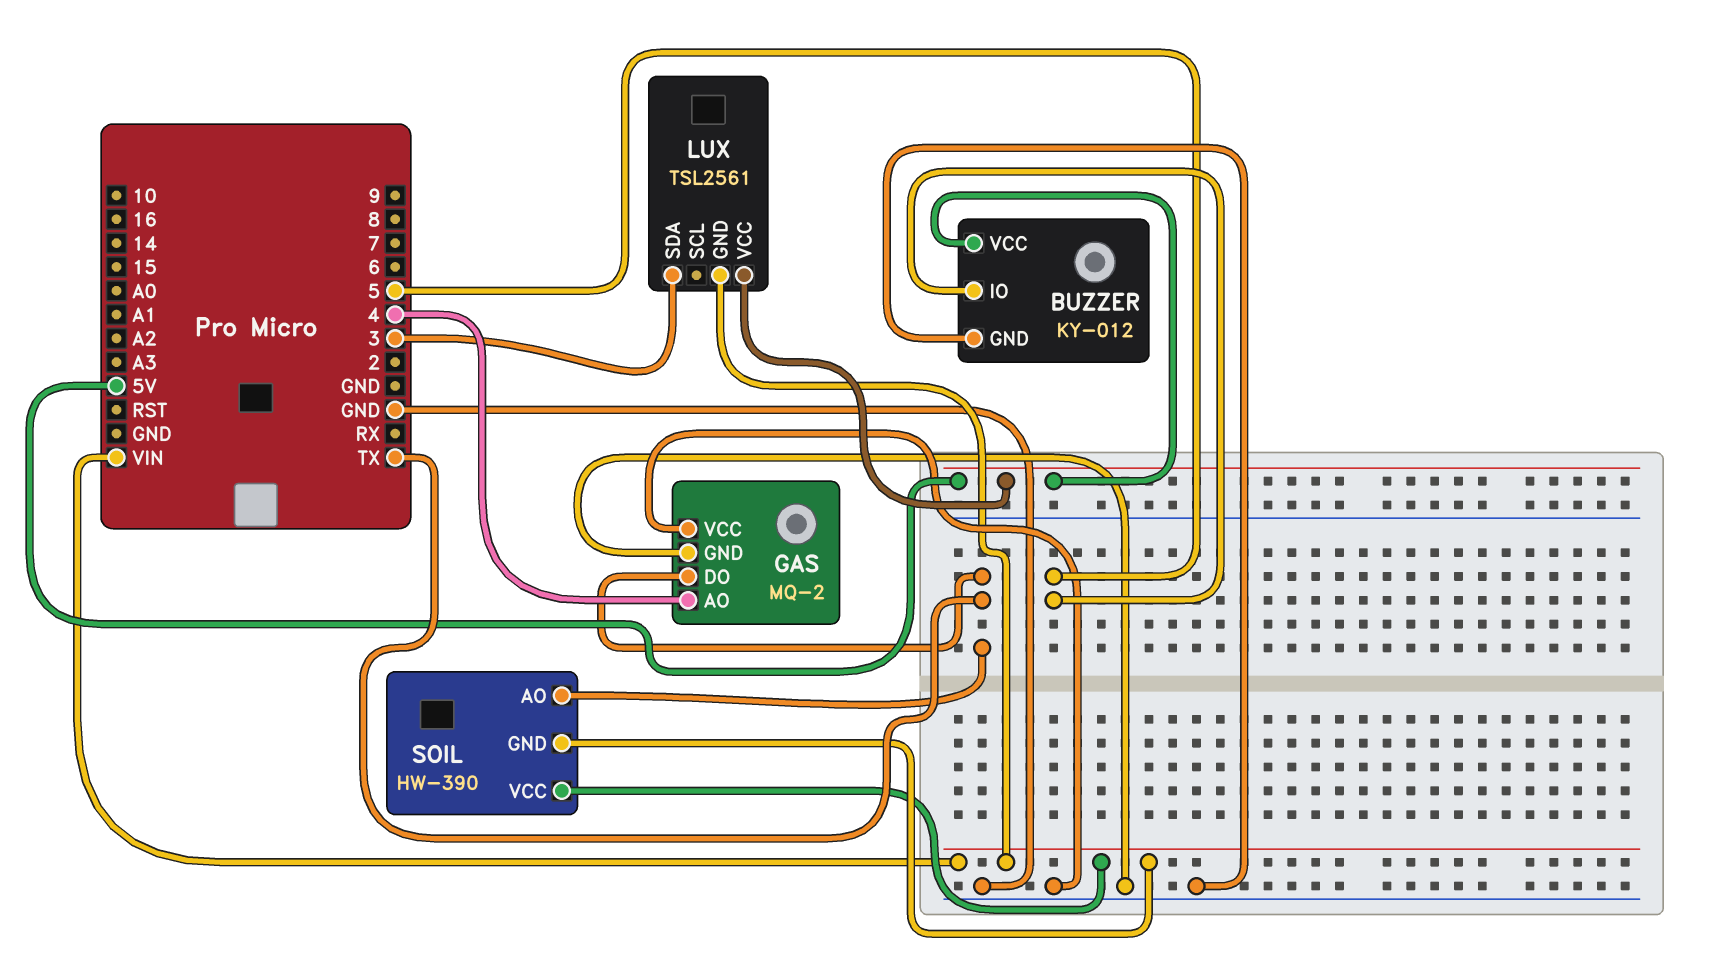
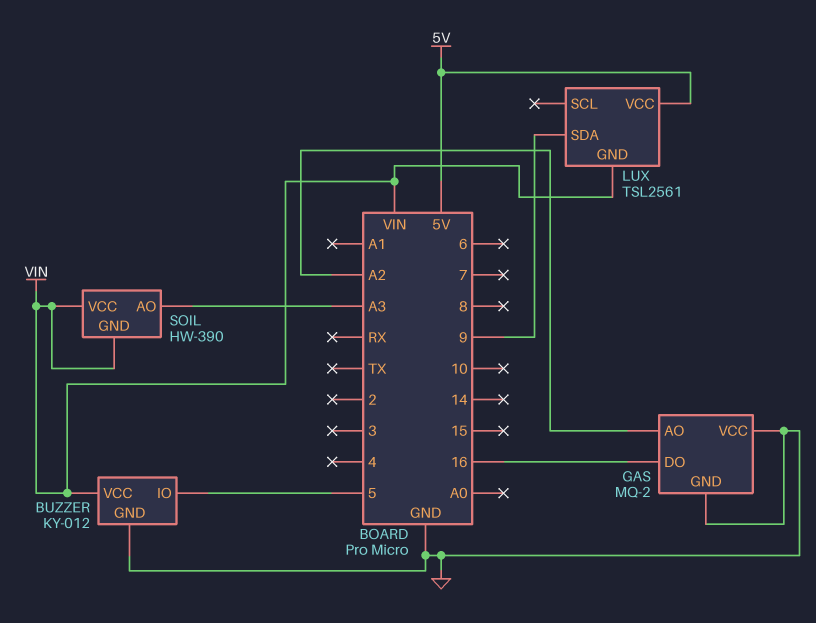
BUZZER pin VCC: 5V -> VIN
GAS pin AO: 4 -> A2
GAS pin DO: TX -> 16
LUX pin SDA: 3 -> 9
SOIL pin AO: TX -> A3

